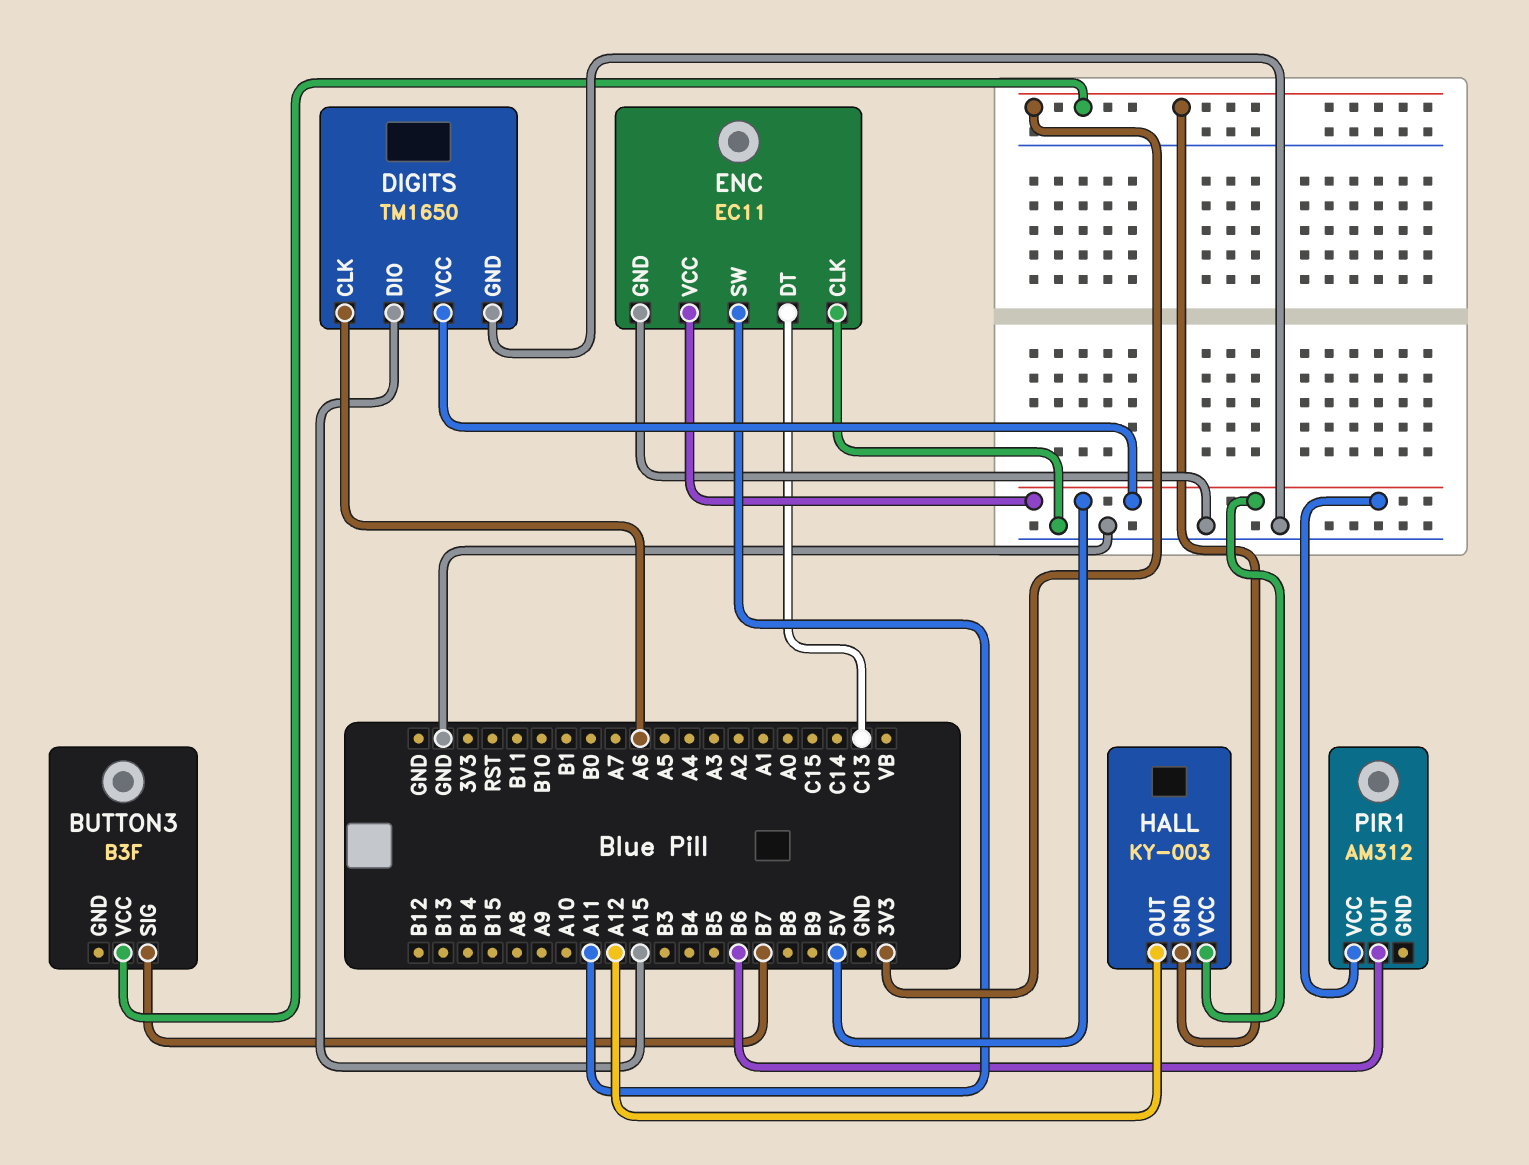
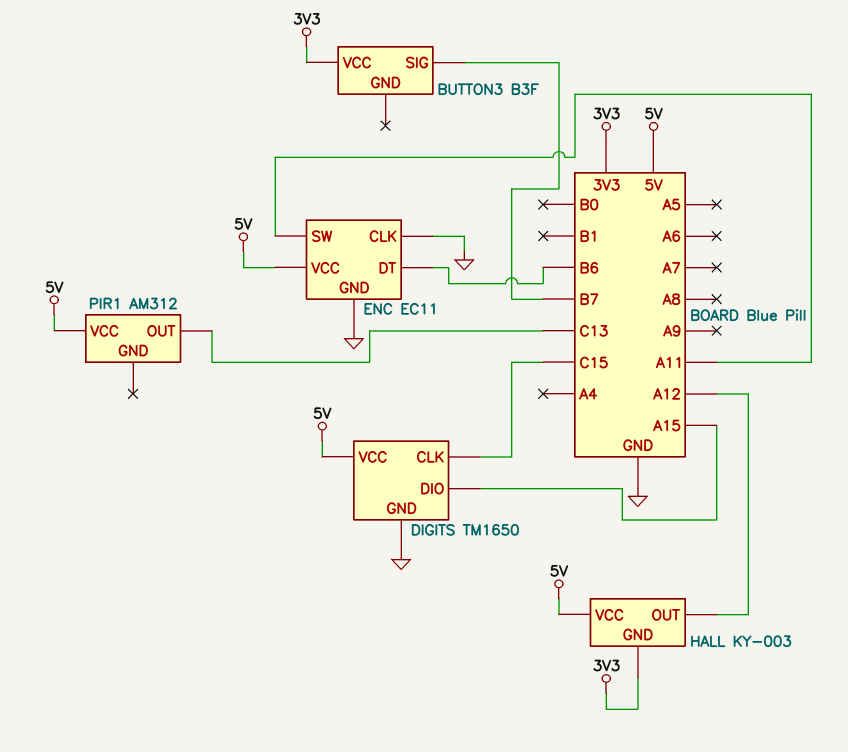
DIGITS pin CLK: A6 -> C15
ENC pin DT: C13 -> B6
PIR1 pin OUT: B6 -> C13

